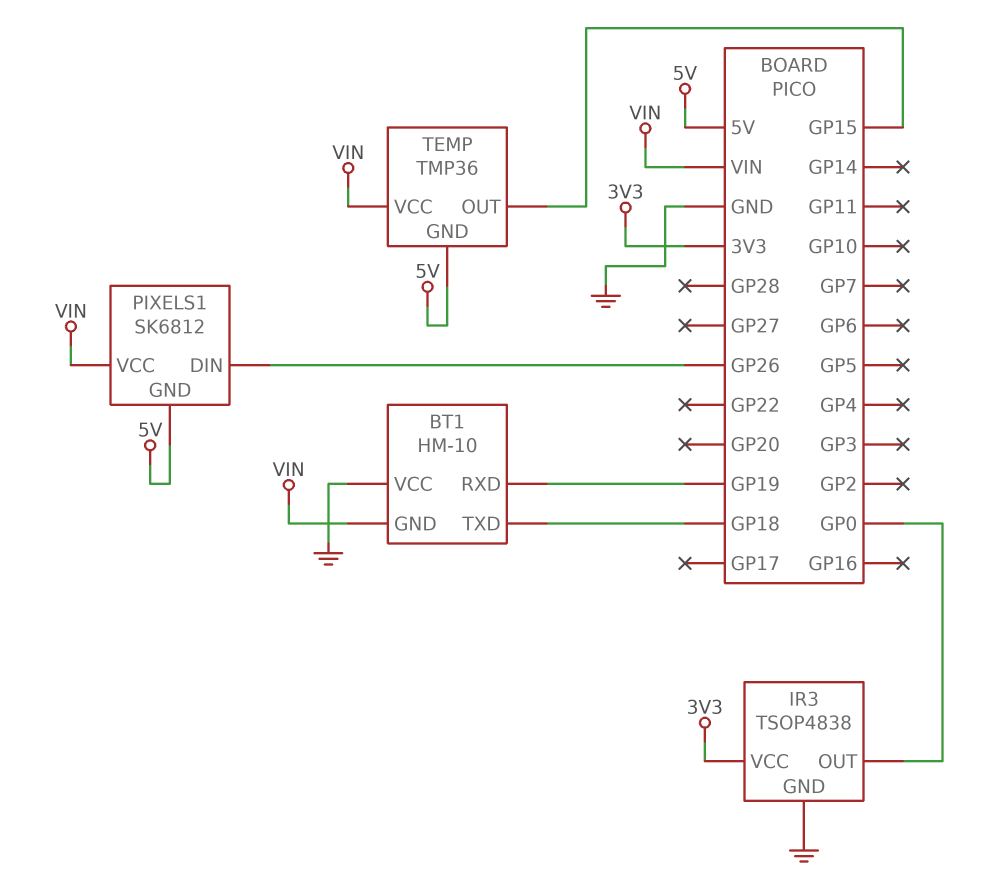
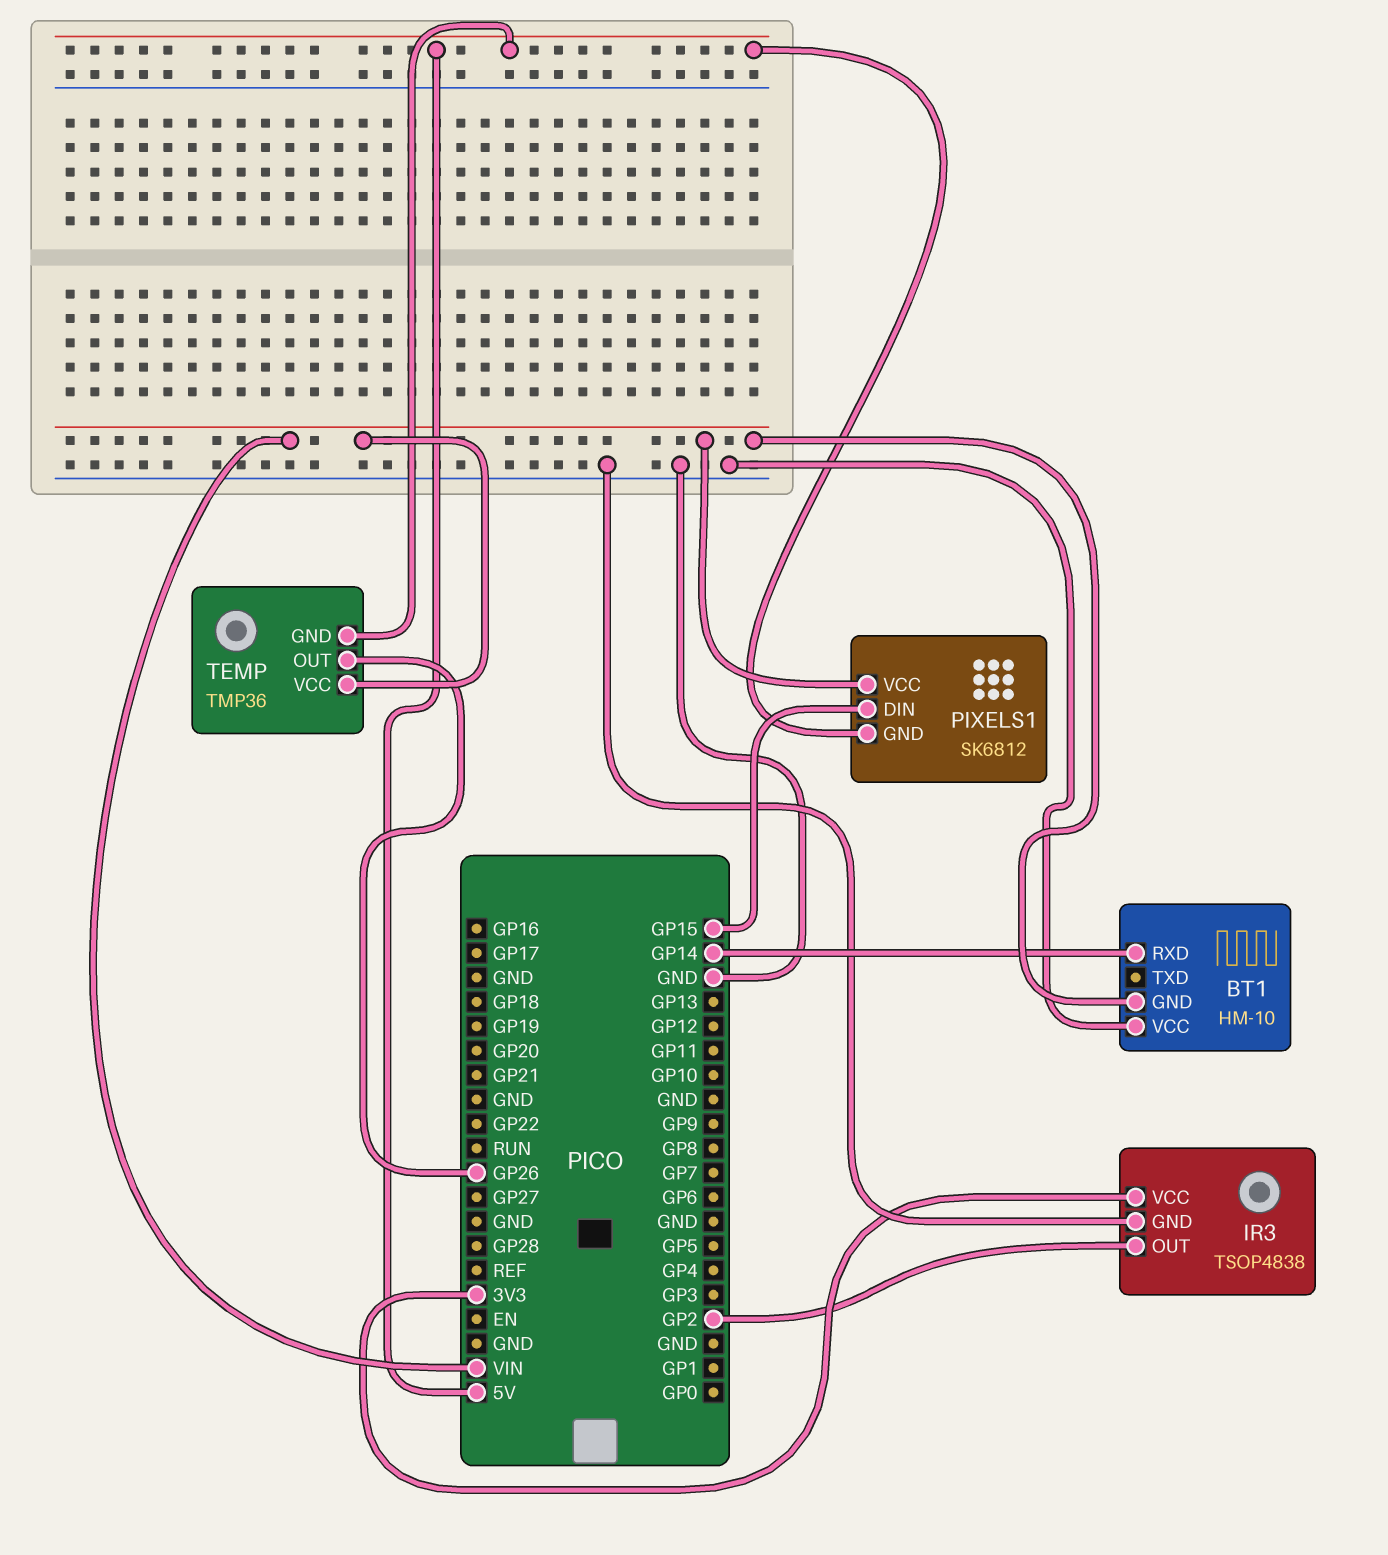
BT1 pin RXD: GP19 -> GP14
BT1 pin TXD: GP18 -> none
IR3 pin OUT: GP0 -> GP2
PIXELS1 pin DIN: GP26 -> GP15
TEMP pin OUT: GP15 -> GP26

